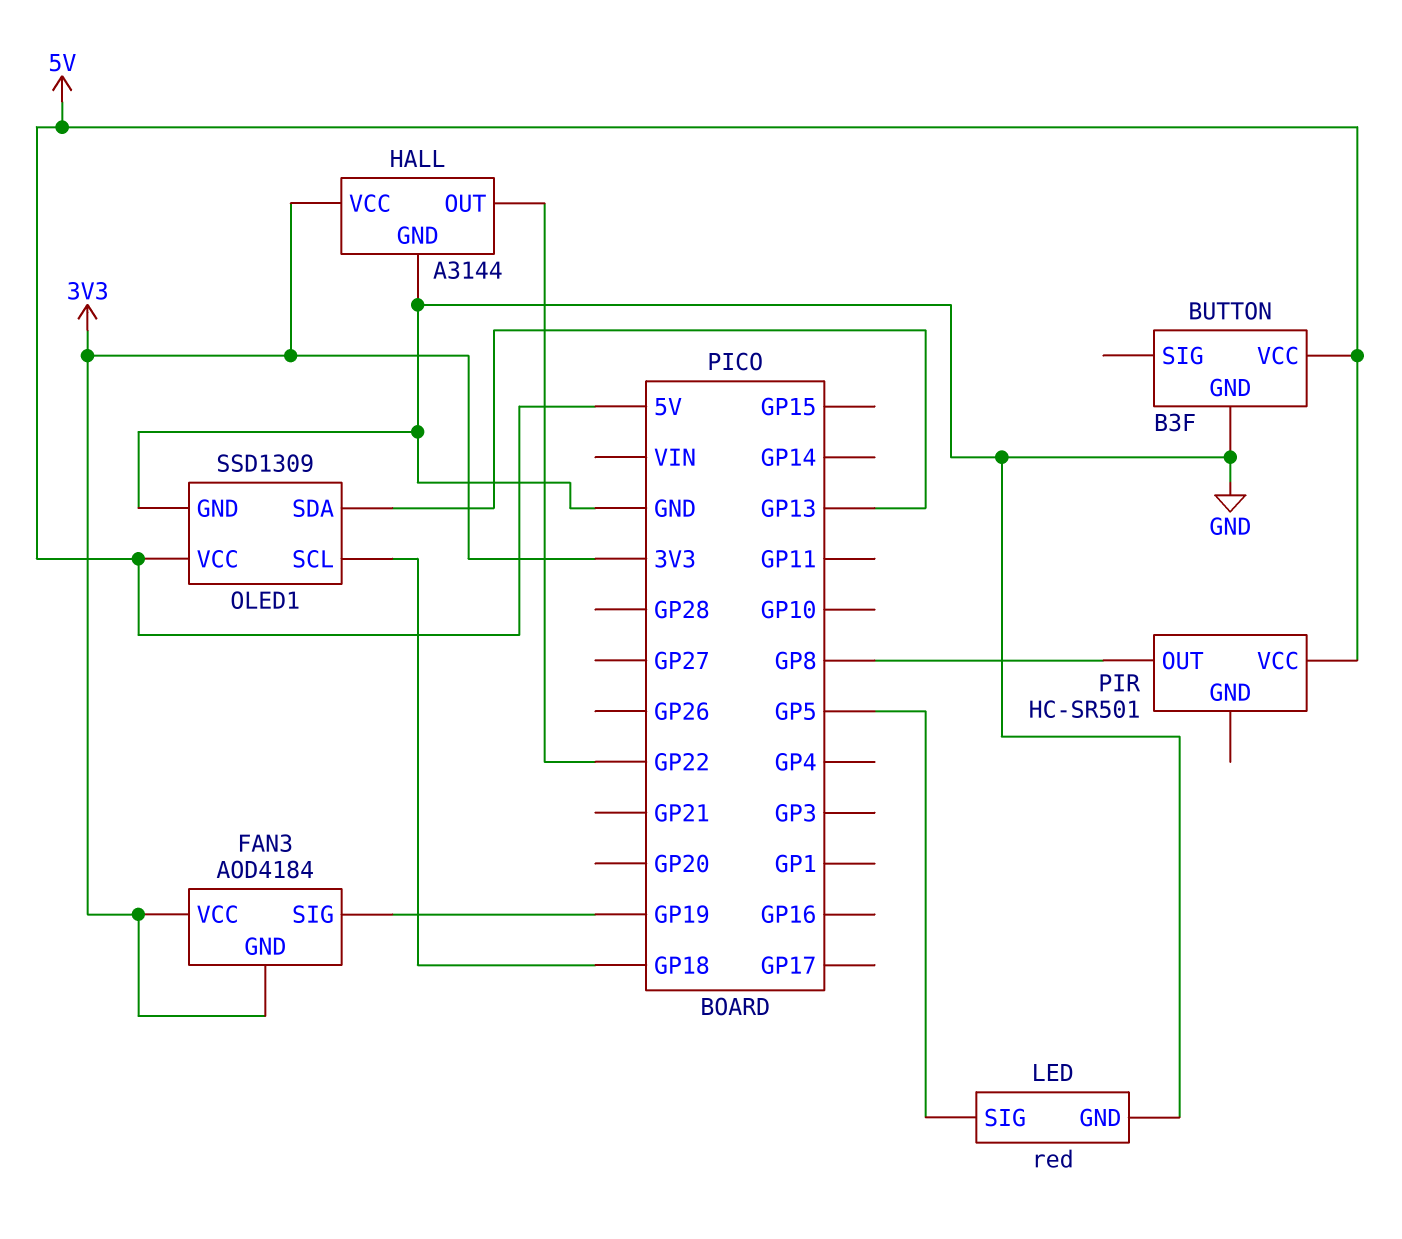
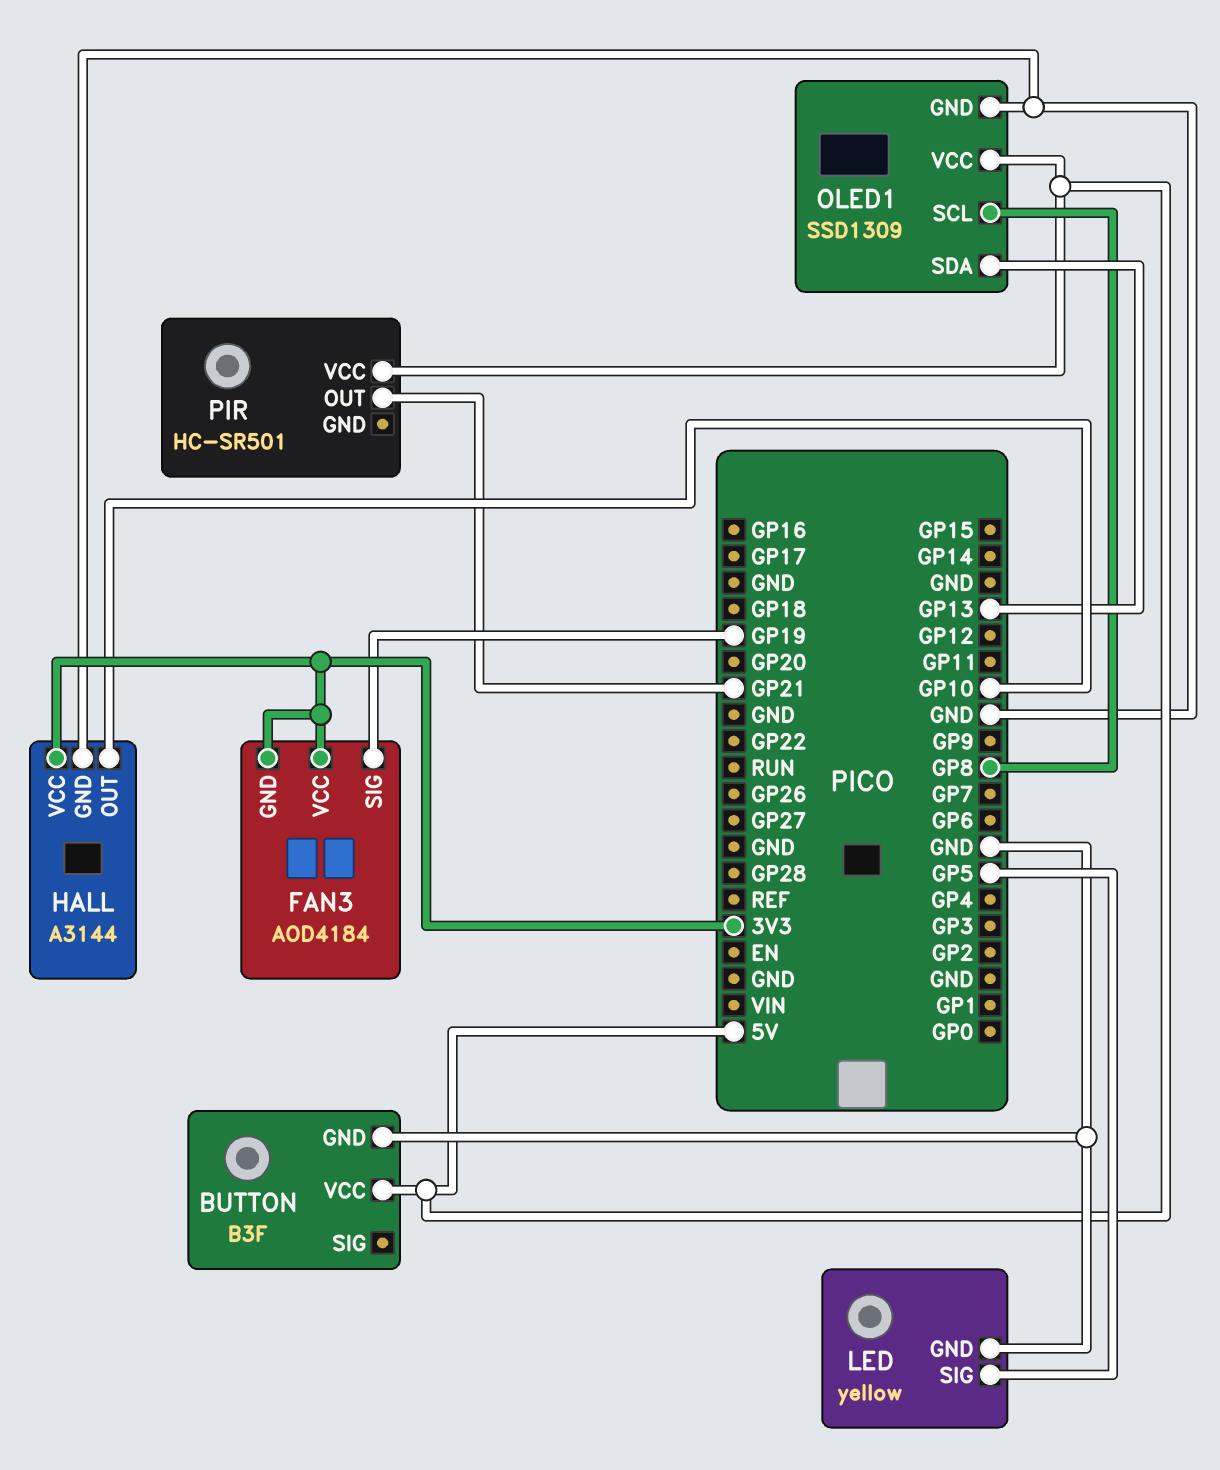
HALL pin OUT: GP22 -> GP10
LED: red -> yellow
OLED1 pin SCL: GP18 -> GP8
PIR pin OUT: GP8 -> GP21

